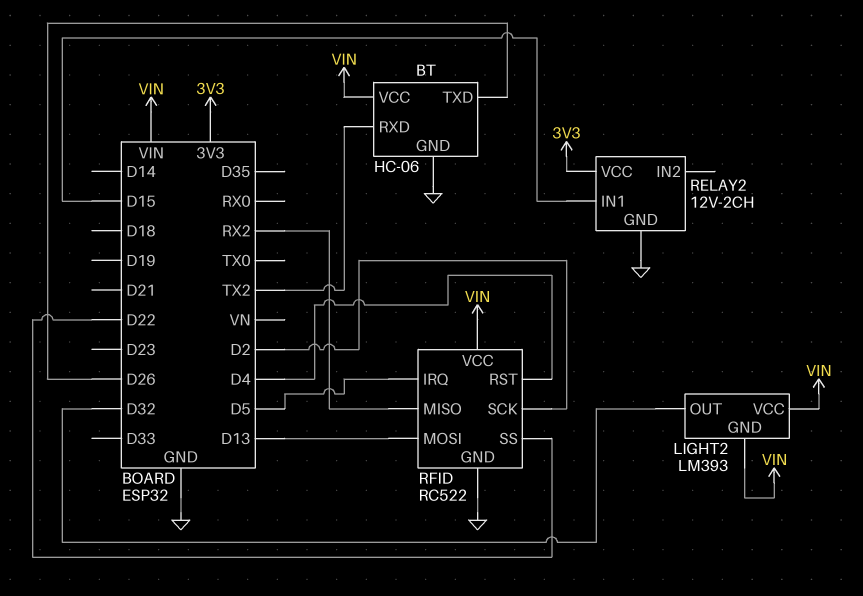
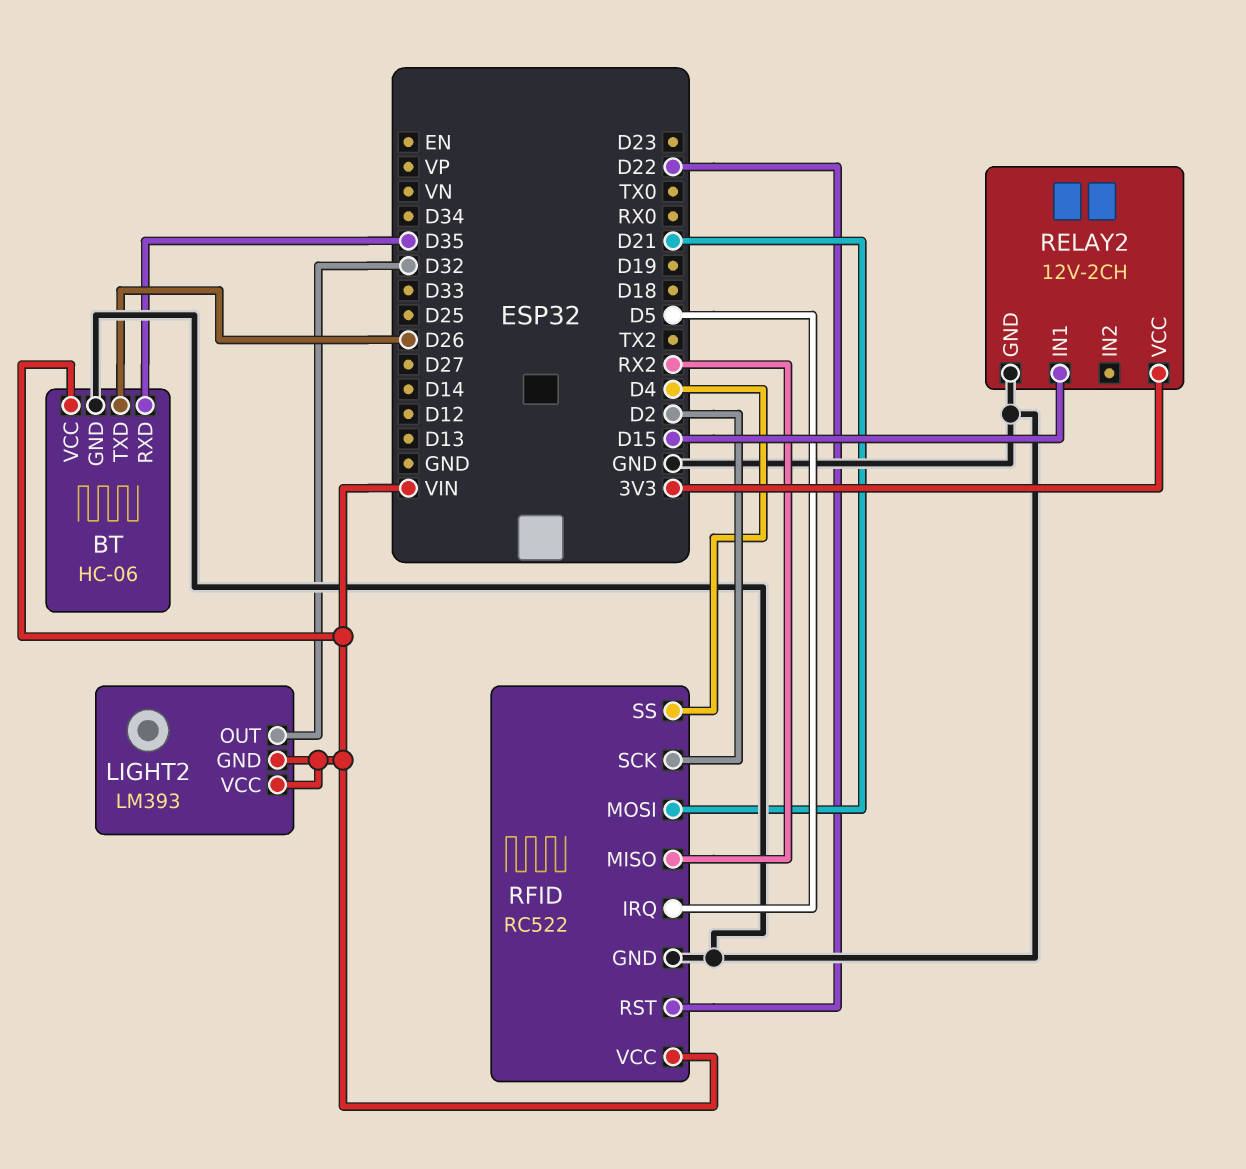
BT pin RXD: TX2 -> D35
RFID pin MOSI: D13 -> D21
RFID pin RST: D4 -> D22
RFID pin SS: D22 -> D4

